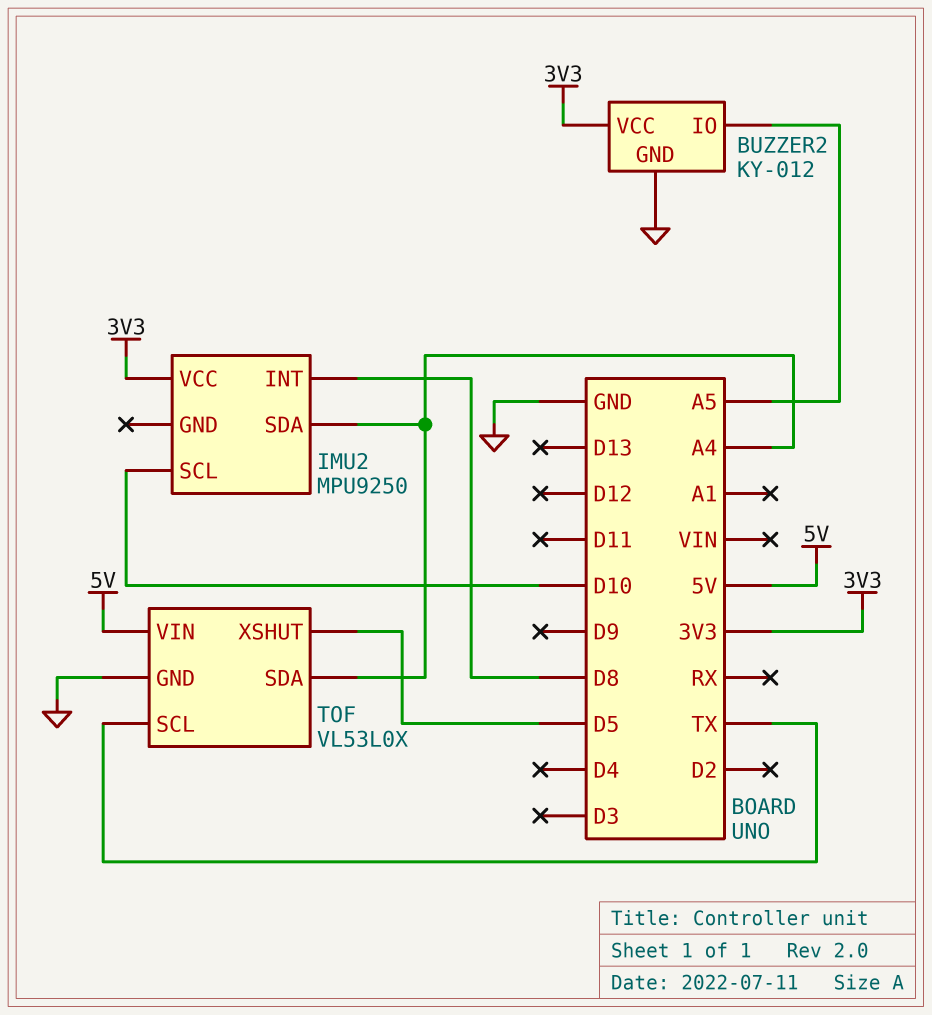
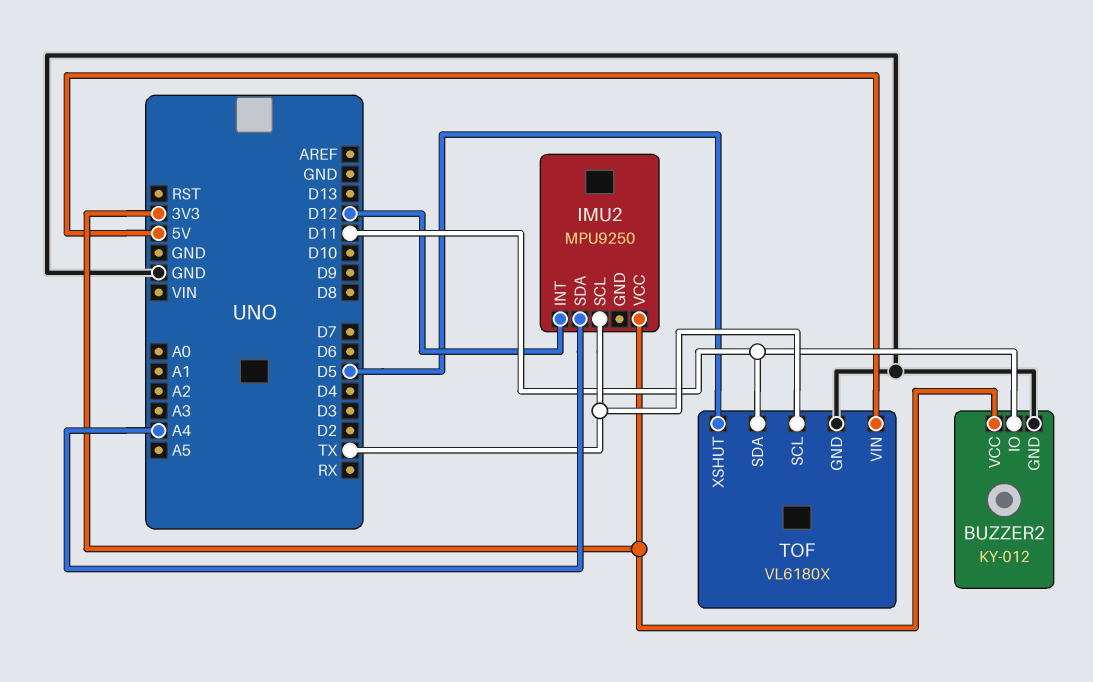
BUZZER2 pin IO: A5 -> D11
IMU2 pin INT: D8 -> D12
IMU2 pin SCL: D10 -> TX
TOF: VL53L0X -> VL6180X
TOF pin SDA: A4 -> D11

